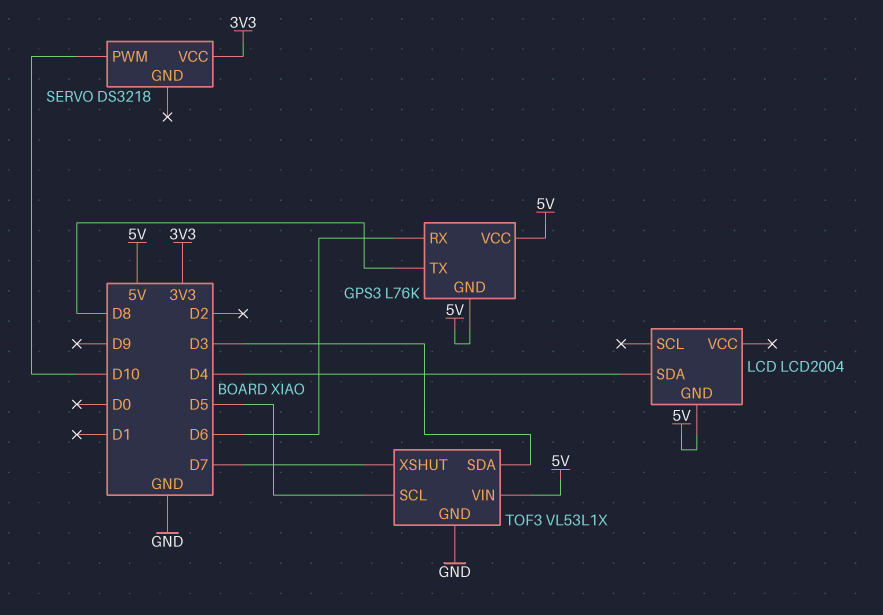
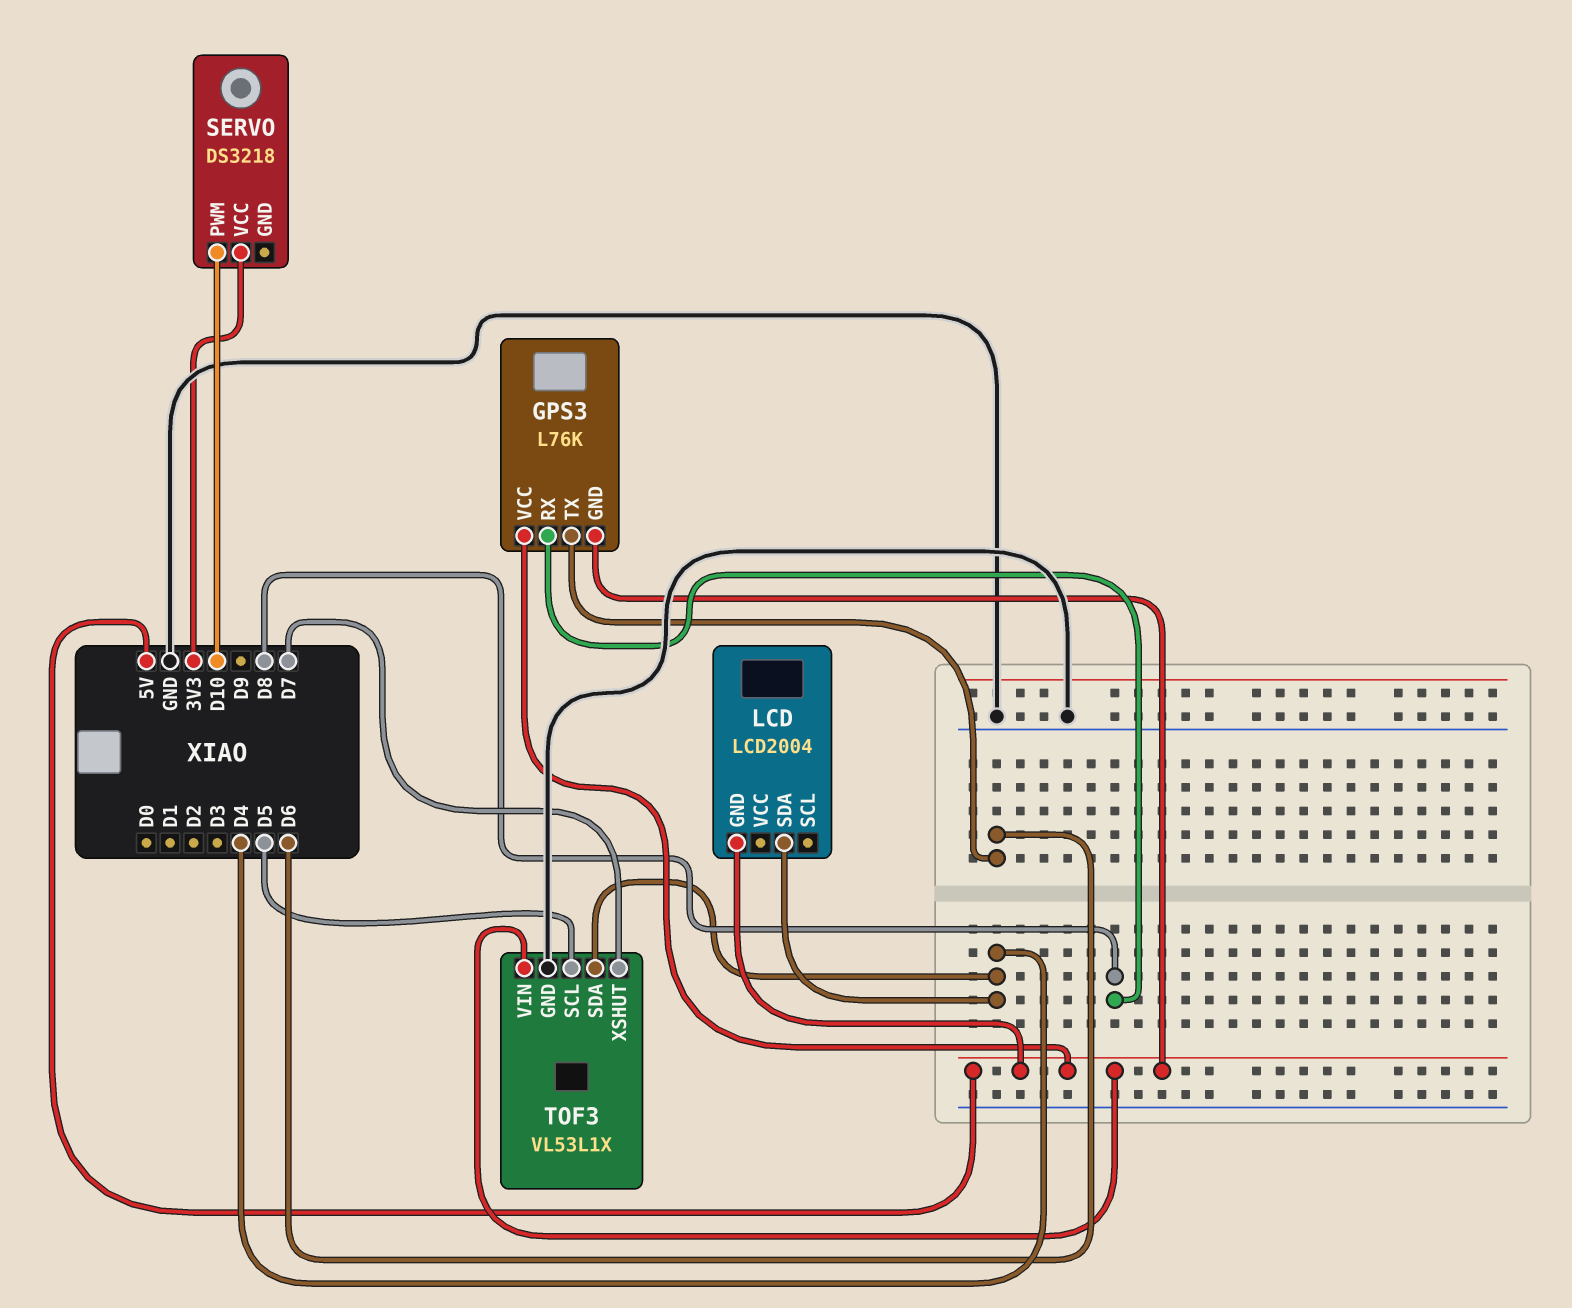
GPS3 pin RX: D6 -> D8
GPS3 pin TX: D8 -> D6
TOF3 pin SDA: D3 -> D4

